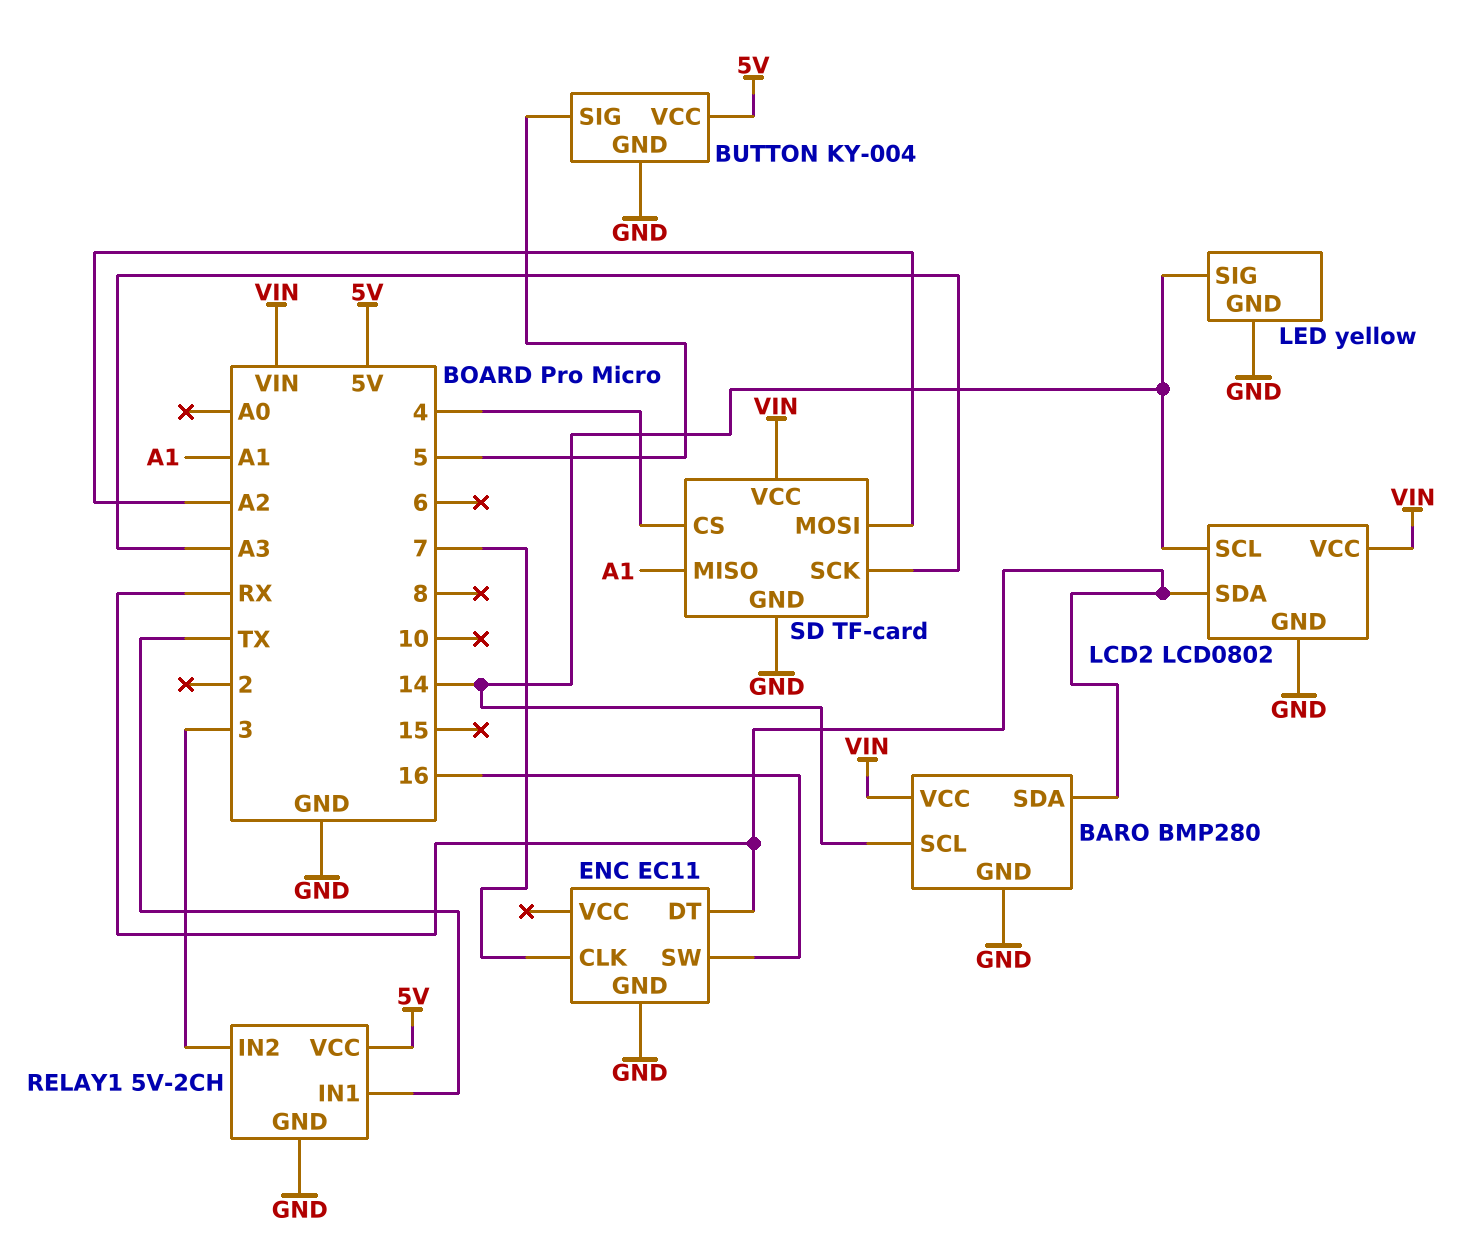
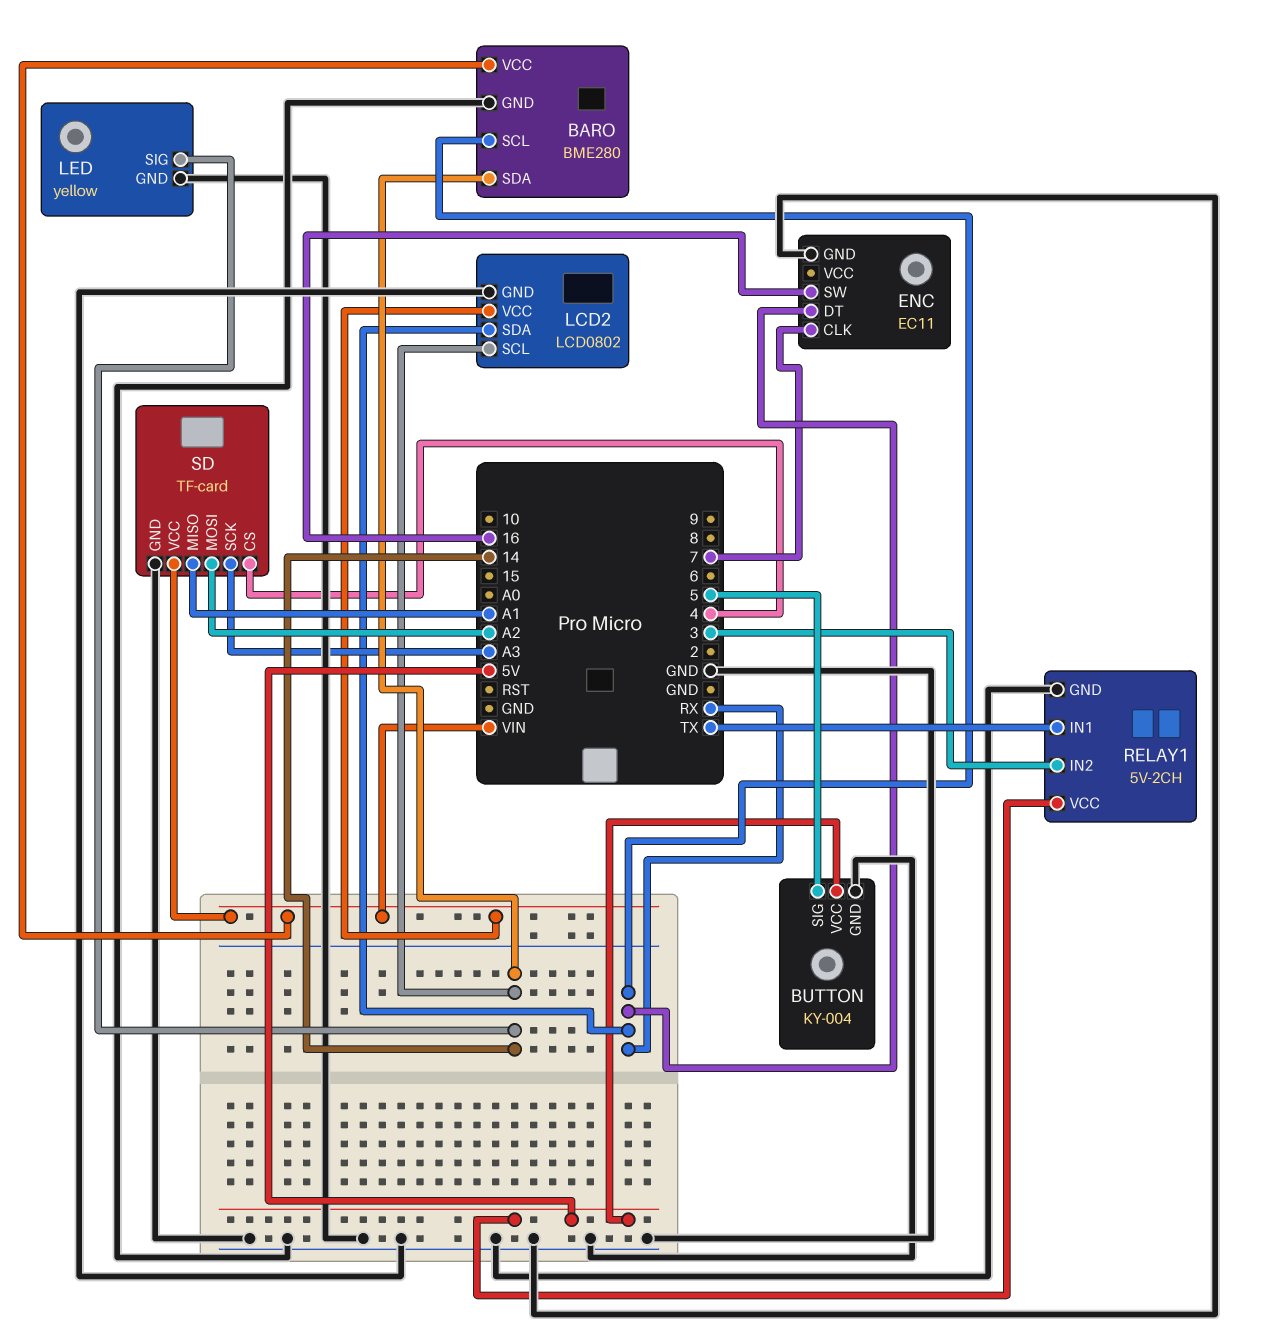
BARO: BMP280 -> BME280
BARO pin SCL: 14 -> RX
BARO pin SDA: RX -> 14

